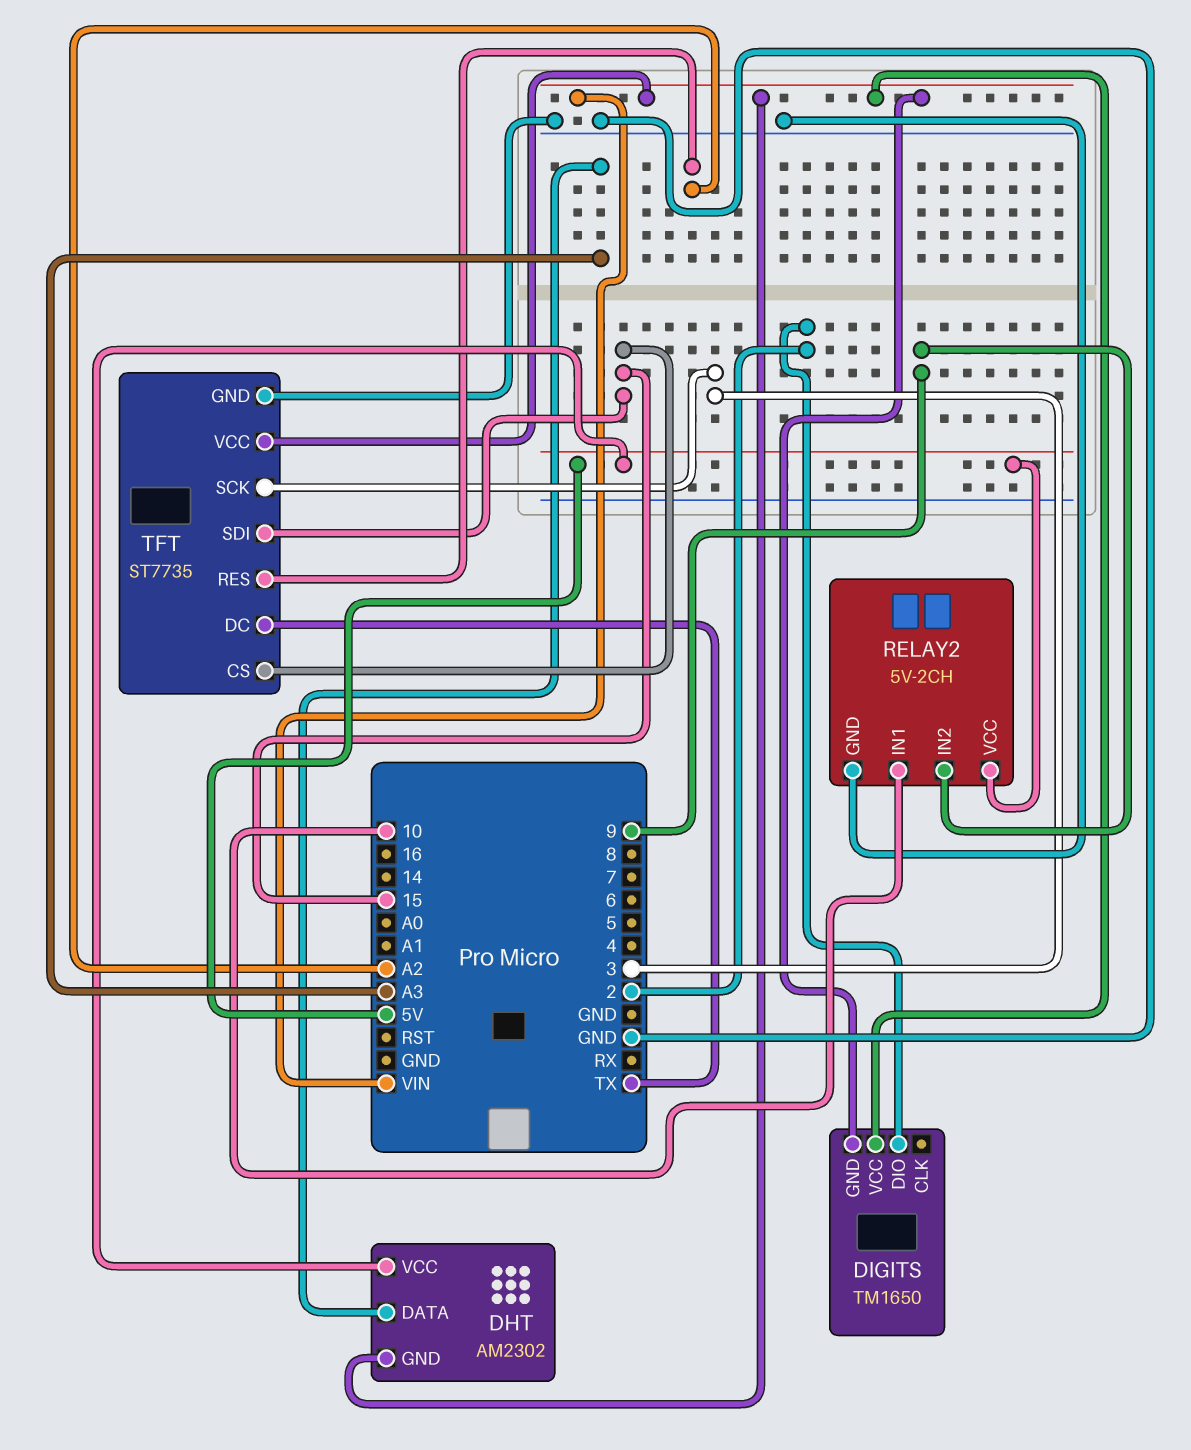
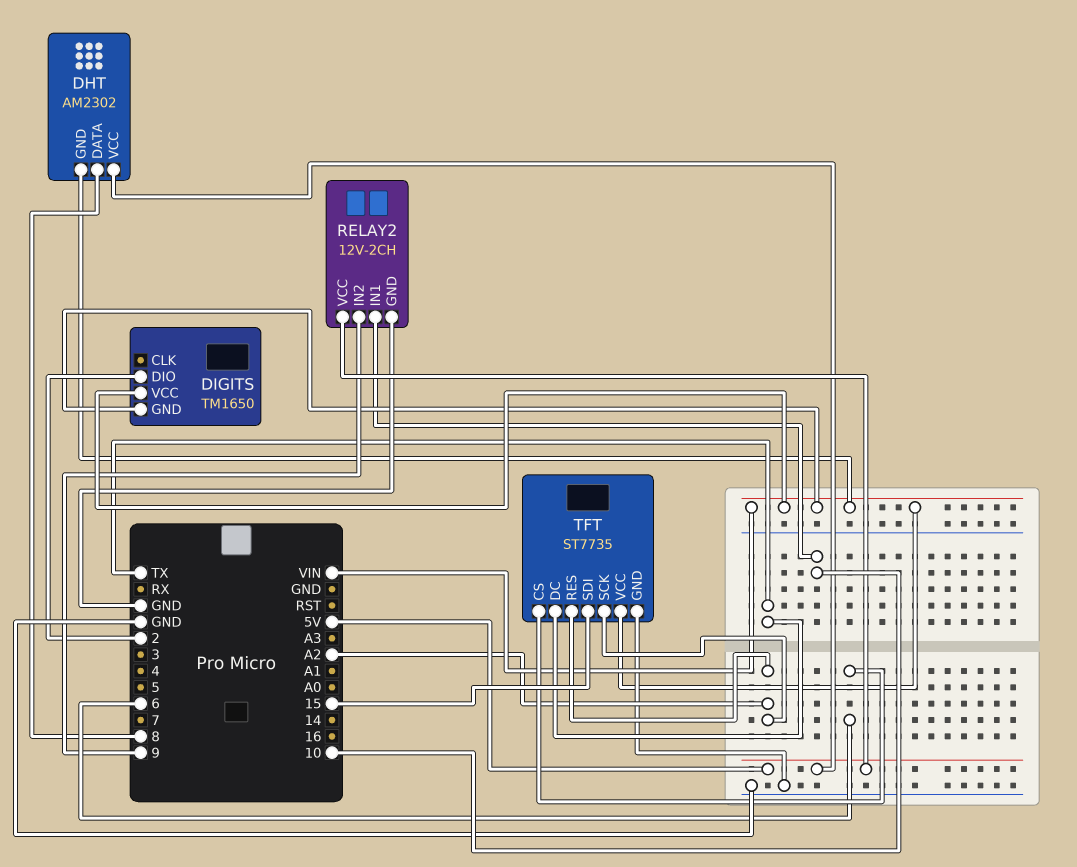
DHT pin DATA: A3 -> 8
RELAY2: 5V-2CH -> 12V-2CH
TFT pin CS: 15 -> 6
TFT pin SCK: 3 -> A2

